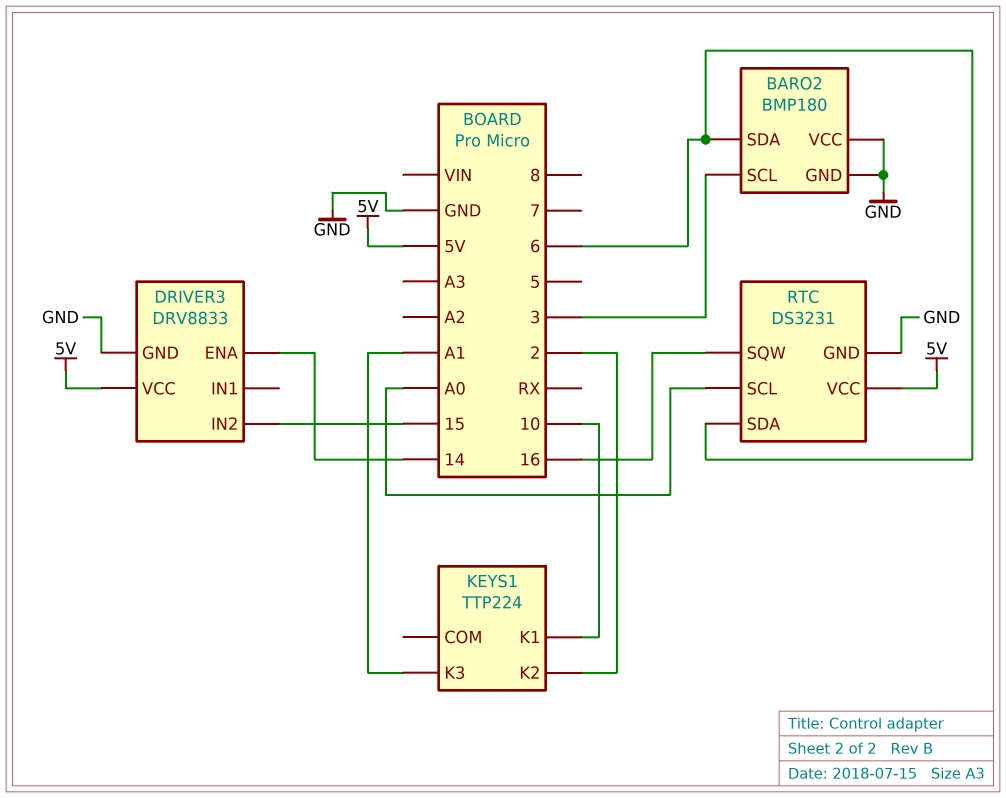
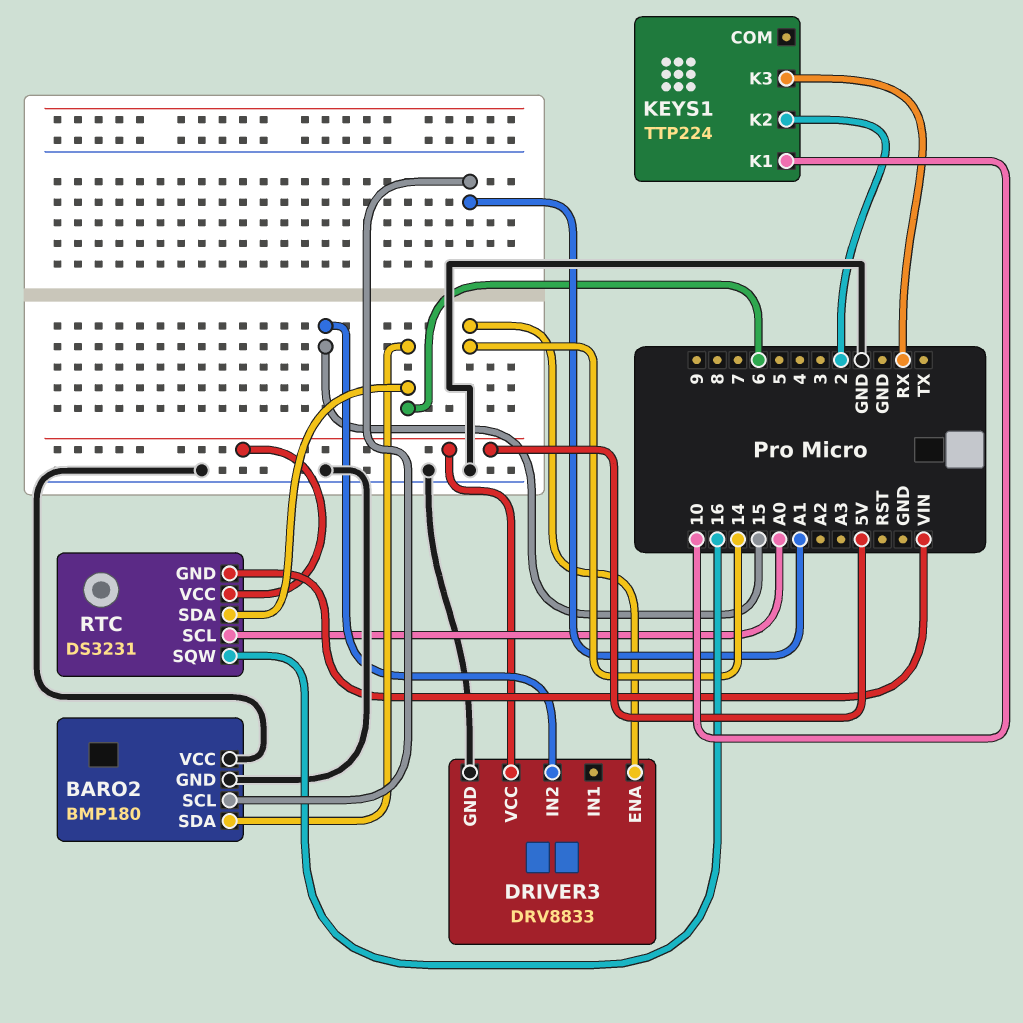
BARO2 pin SCL: 3 -> A1
KEYS1 pin K3: A1 -> RX
RTC pin GND: GND -> VIN

